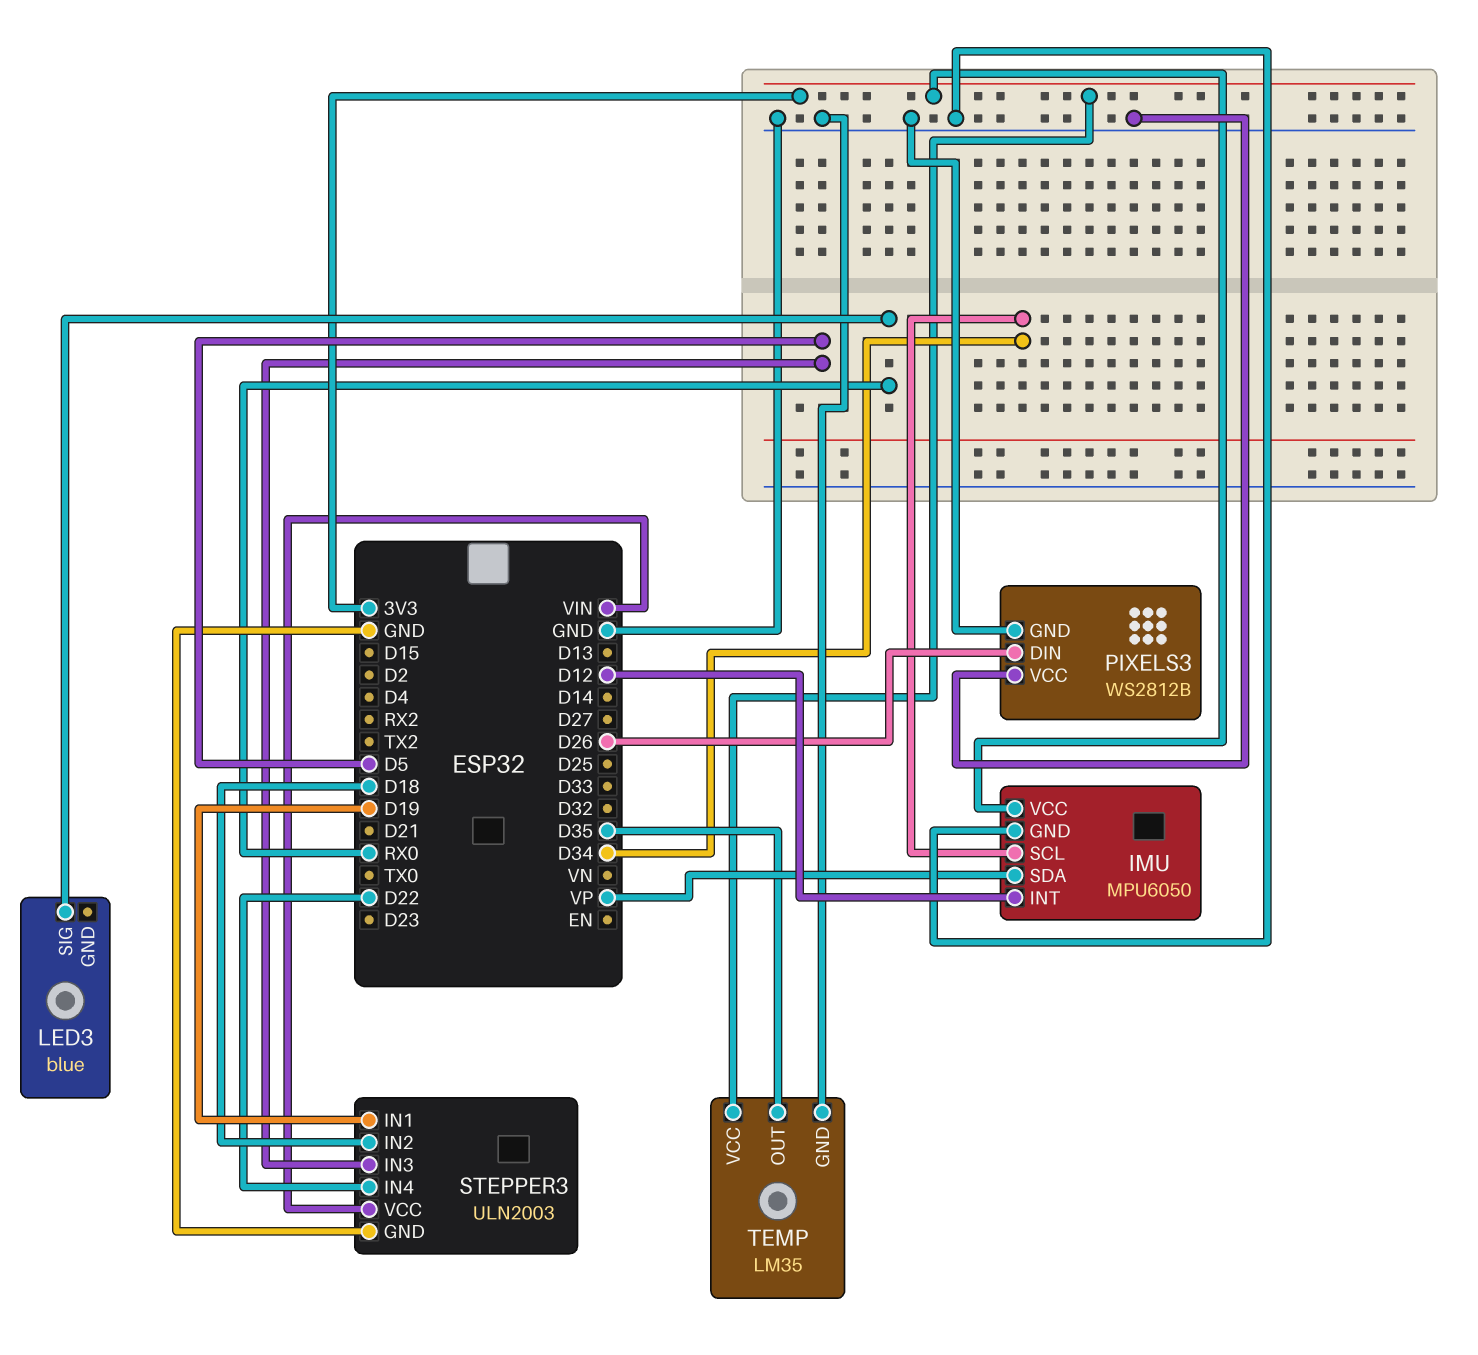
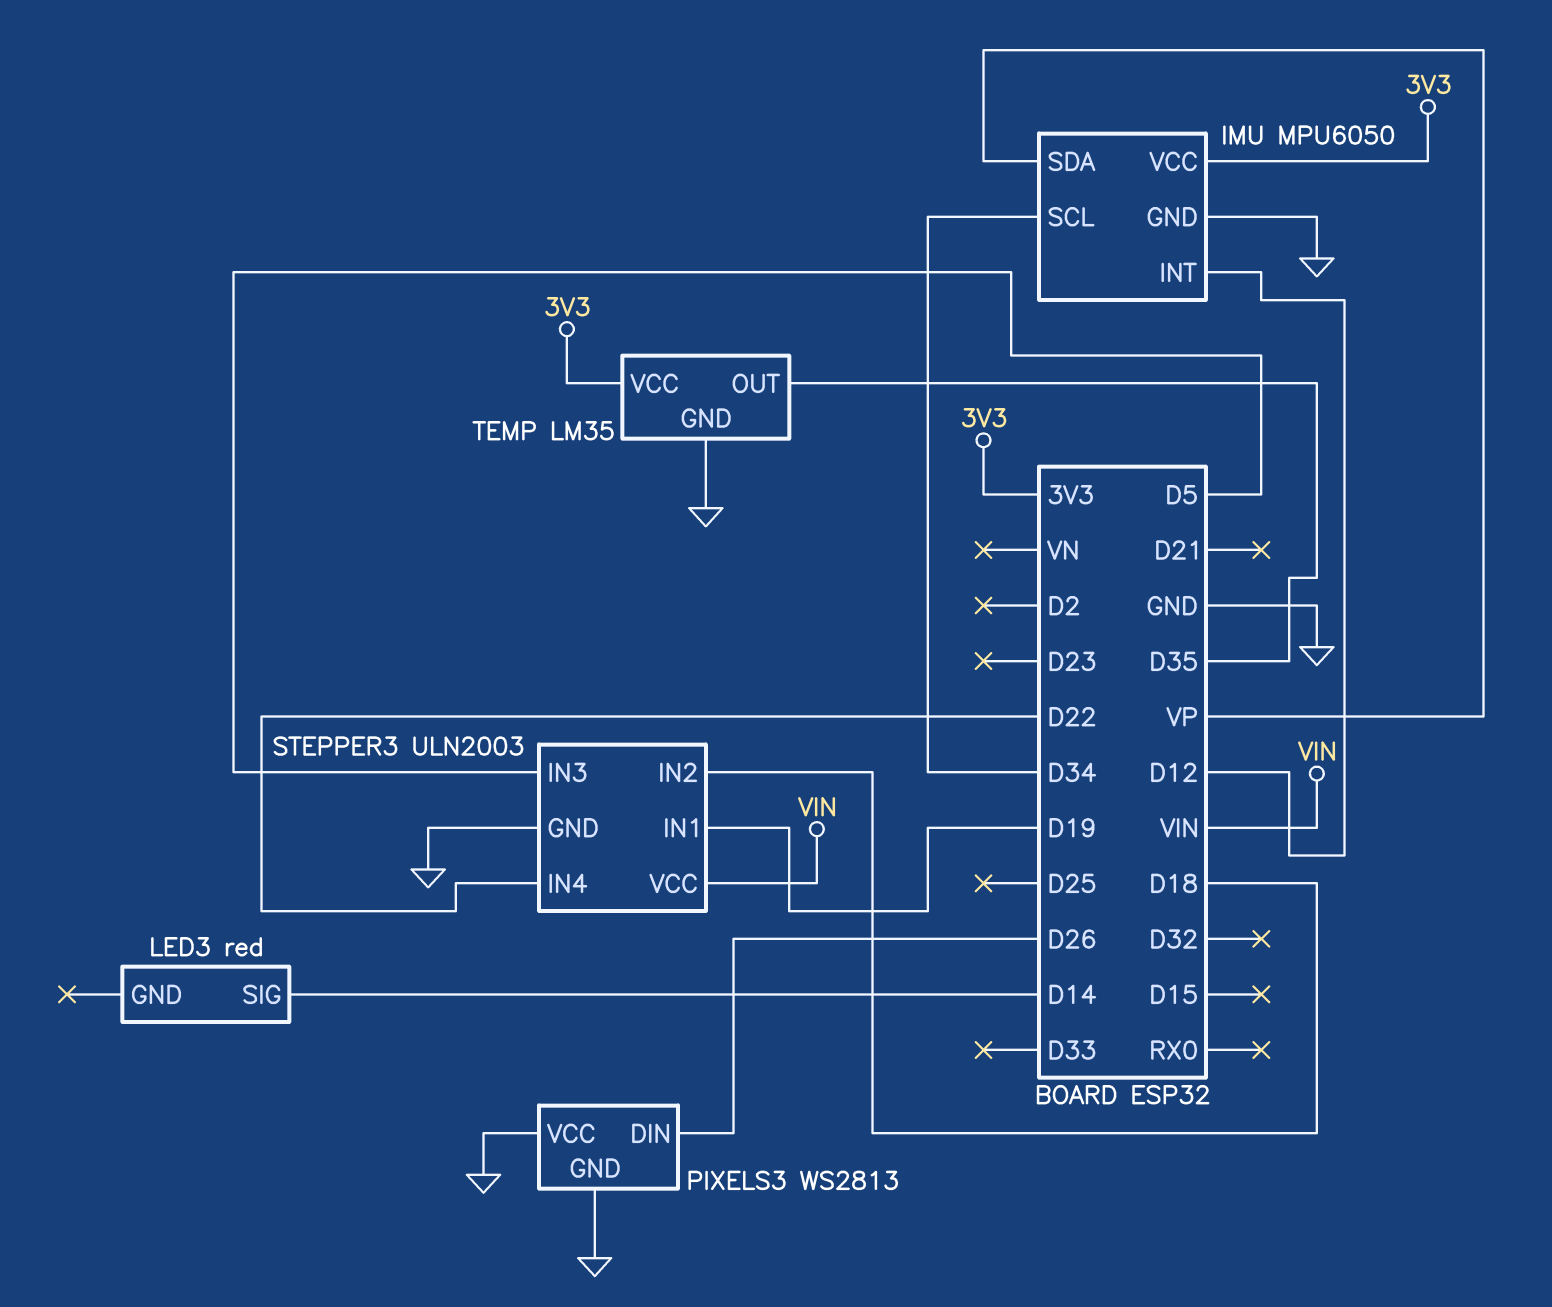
LED3: blue -> red
LED3 pin SIG: RX0 -> D14
PIXELS3: WS2812B -> WS2813

